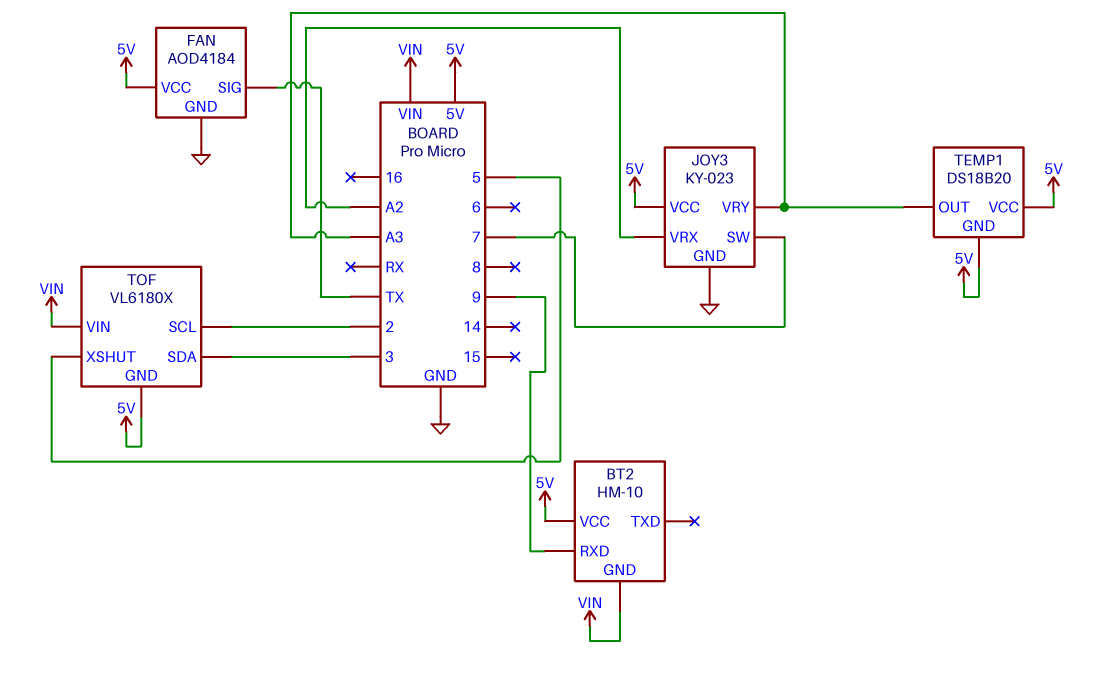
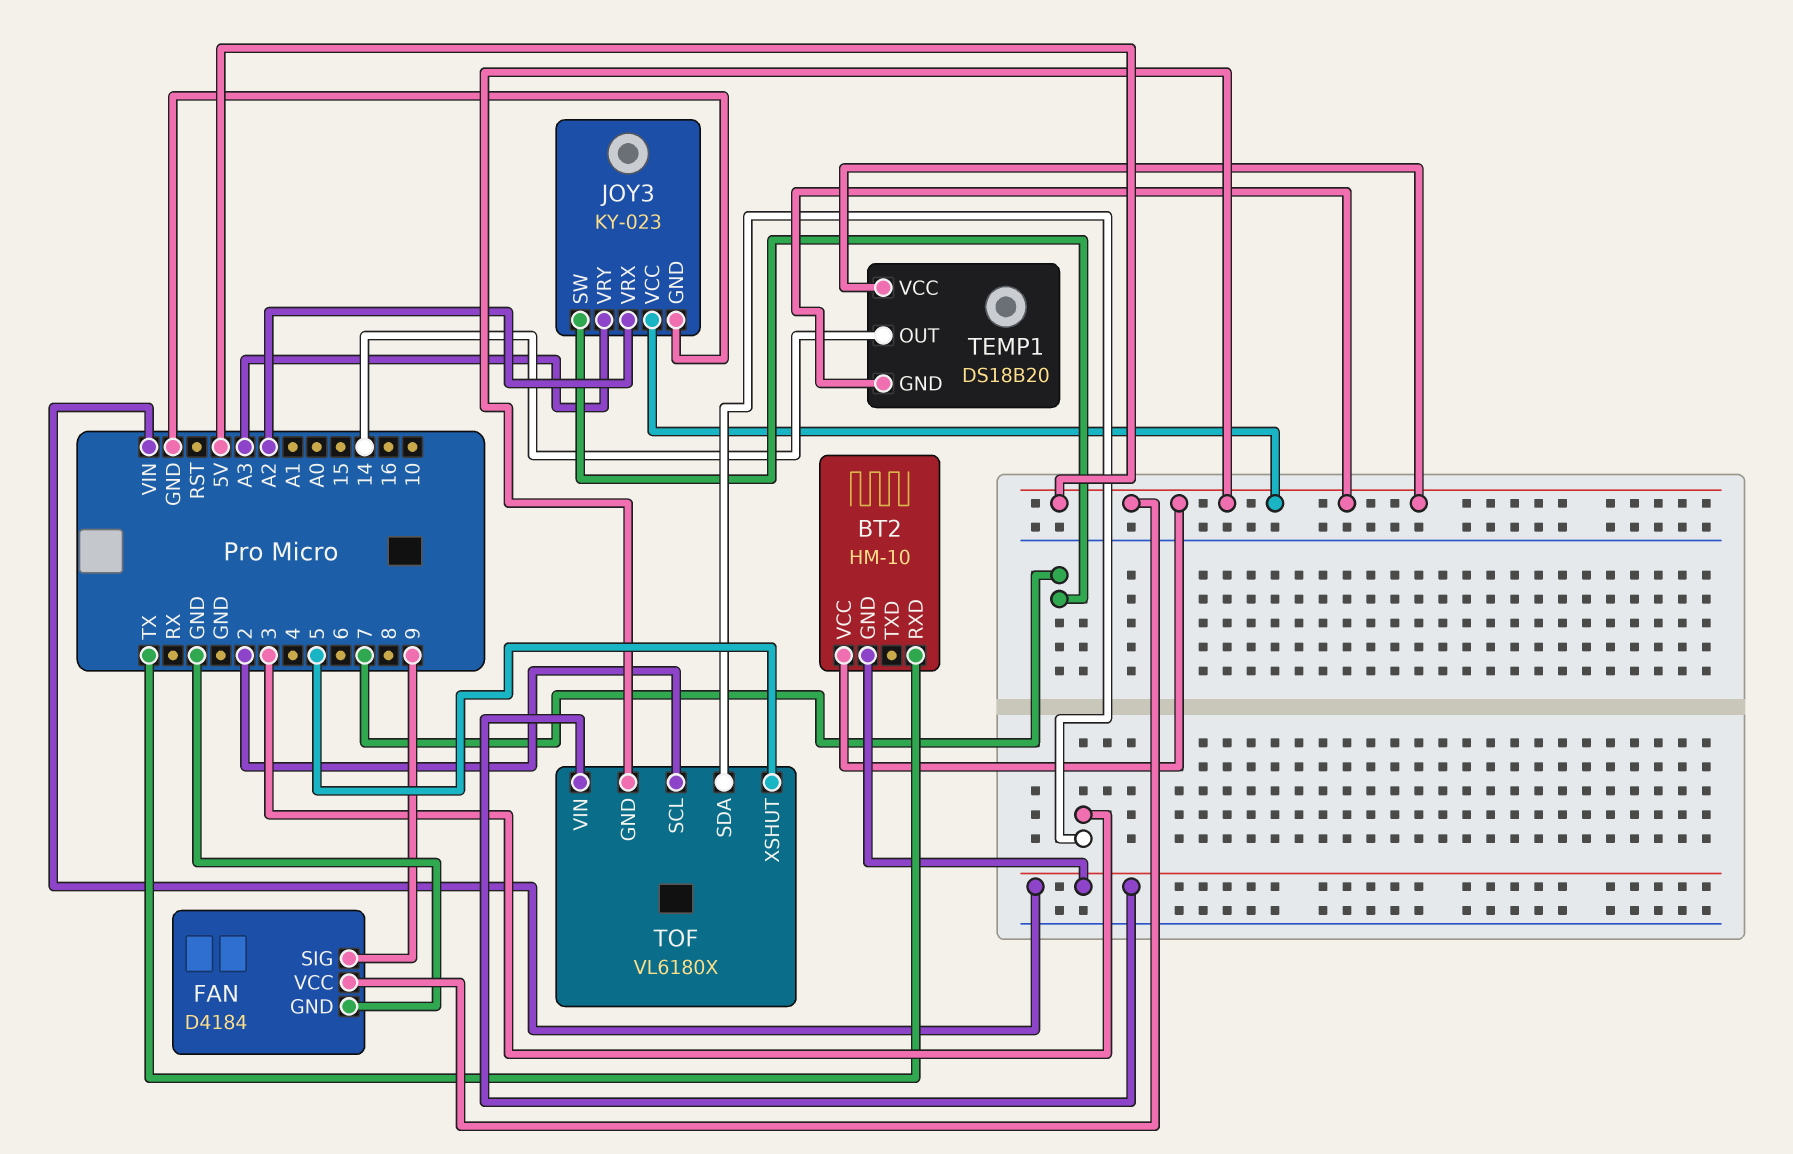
BT2 pin RXD: 9 -> TX
FAN: AOD4184 -> D4184
FAN pin SIG: TX -> 9
TEMP1 pin OUT: A3 -> 14

